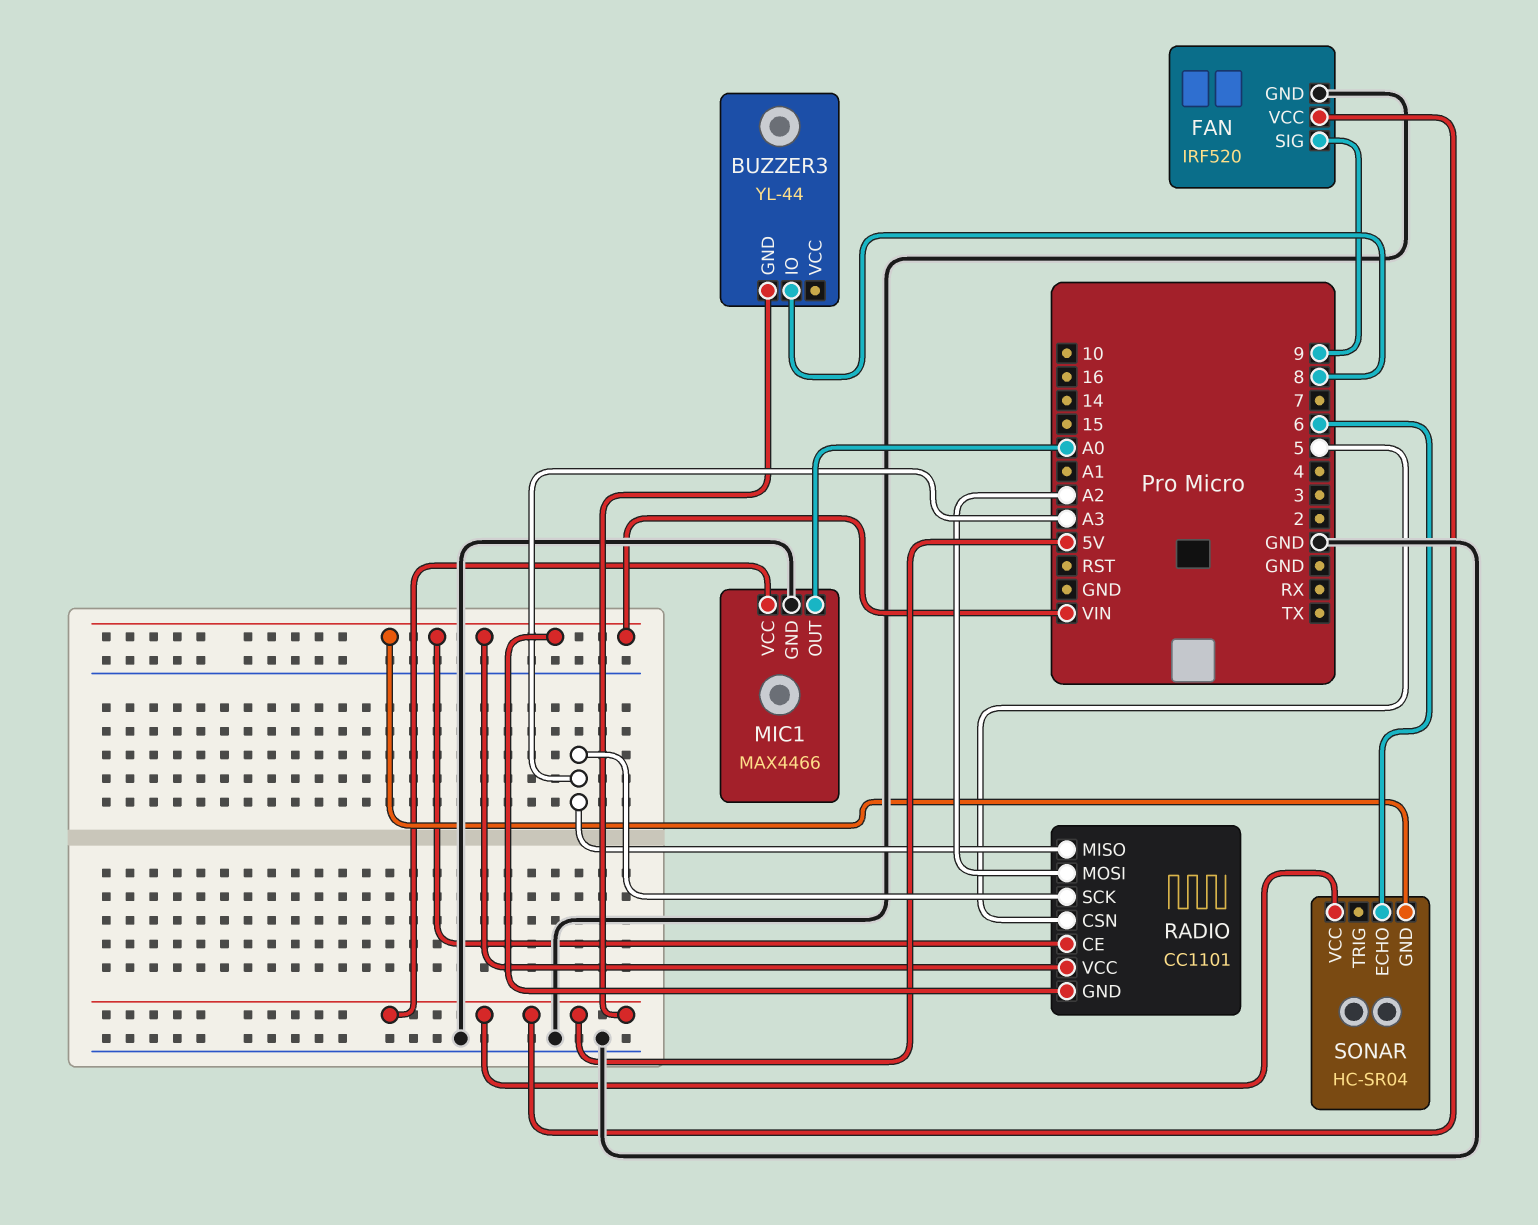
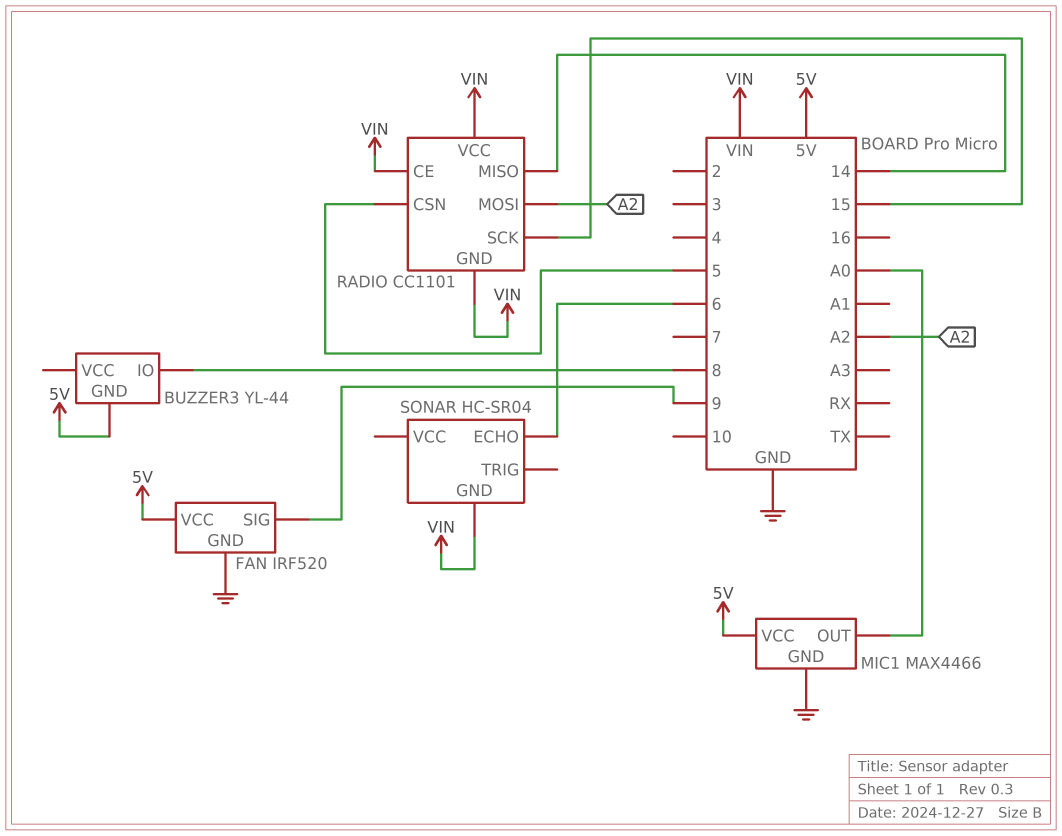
RADIO pin MISO: A3 -> 14
RADIO pin SCK: A3 -> 15
SONAR pin VCC: 5V -> none

